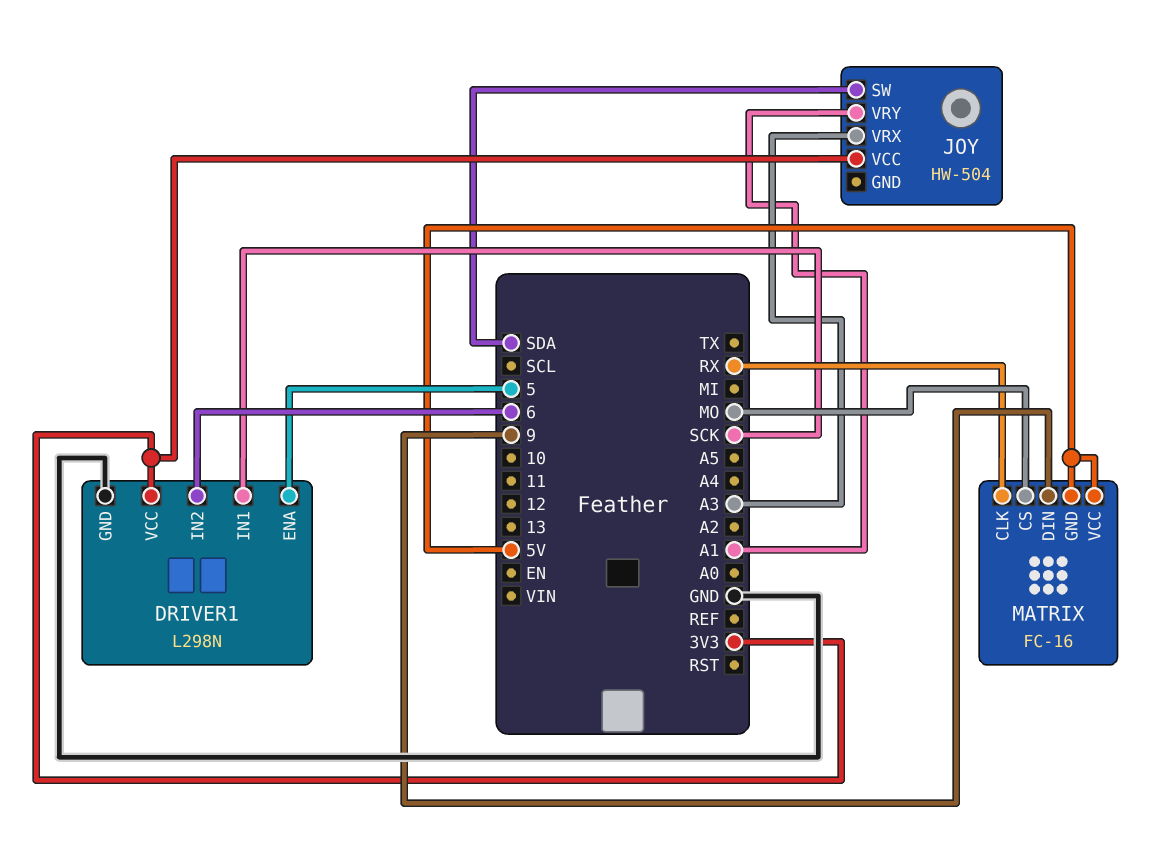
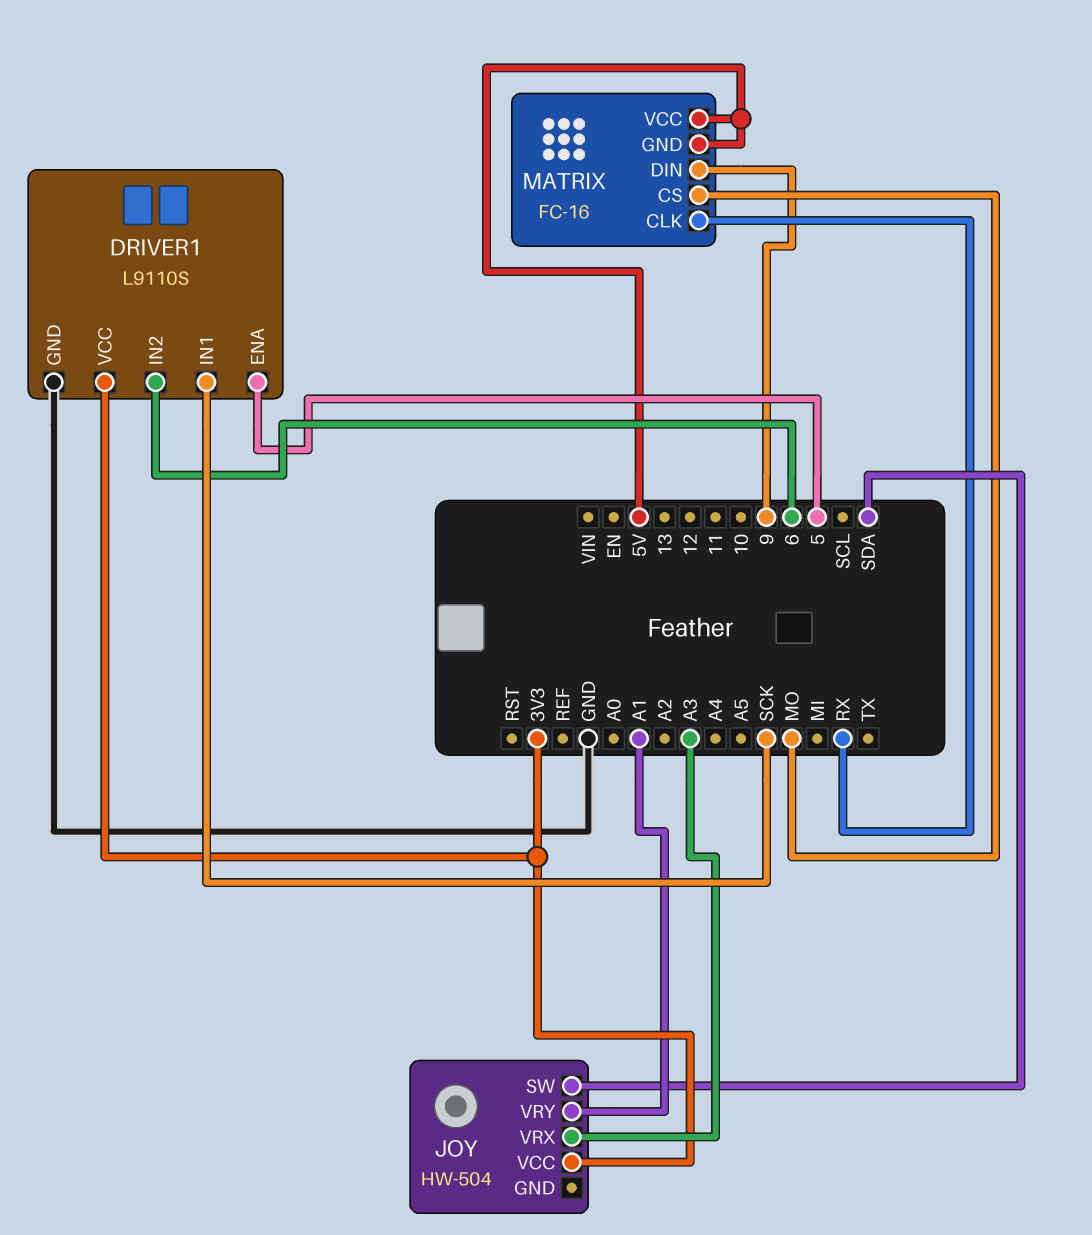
DRIVER1: L298N -> L9110S

